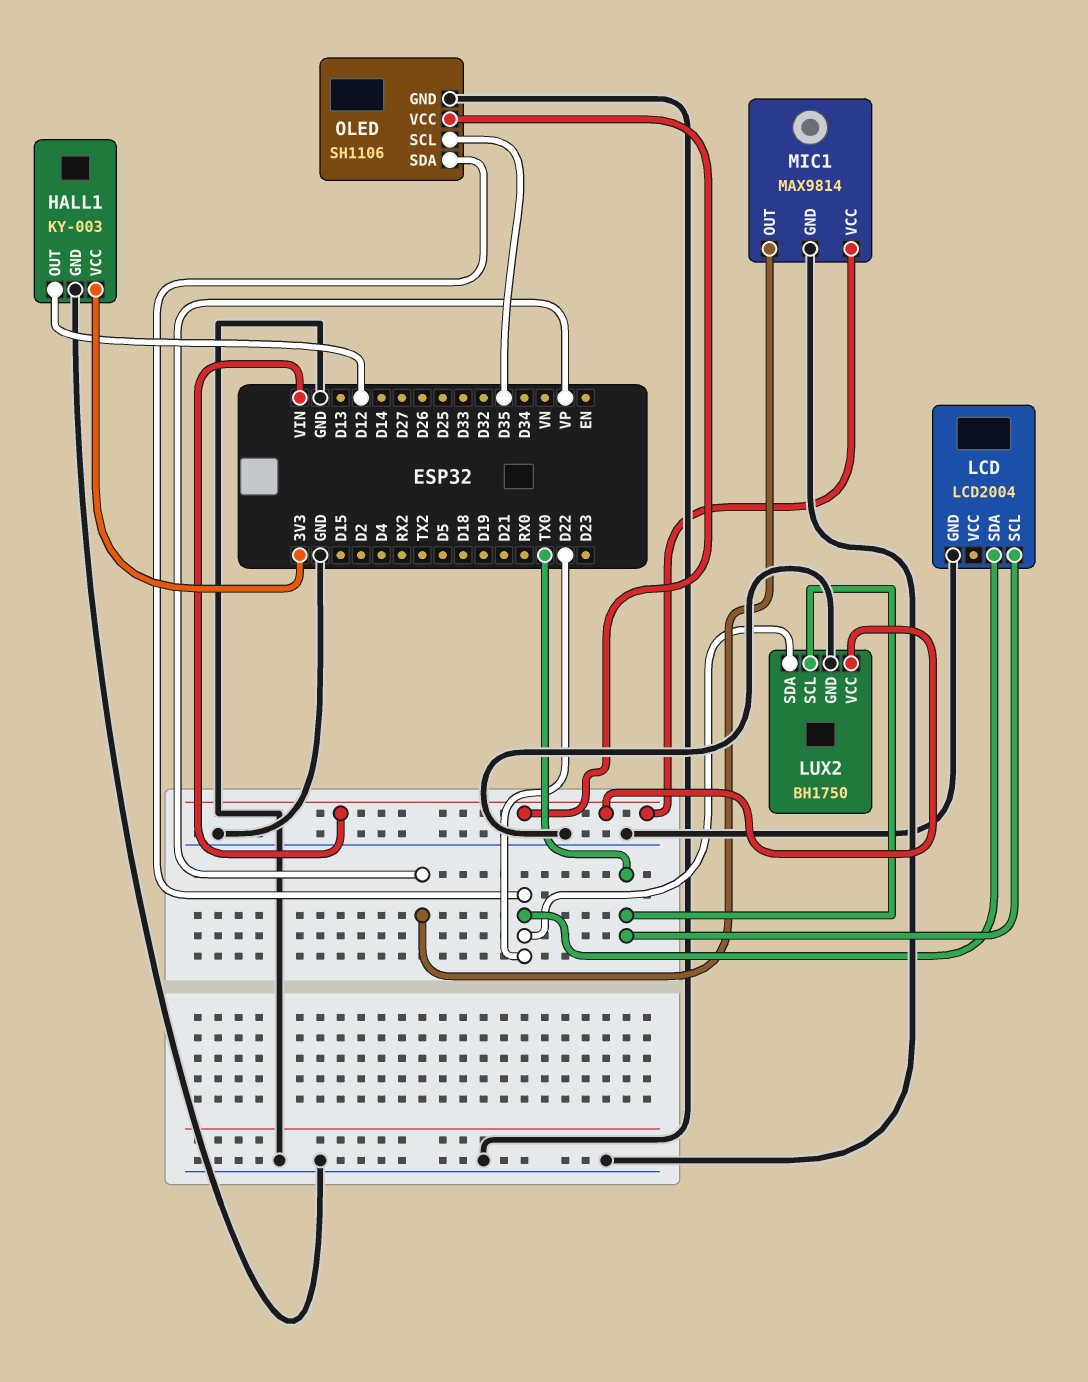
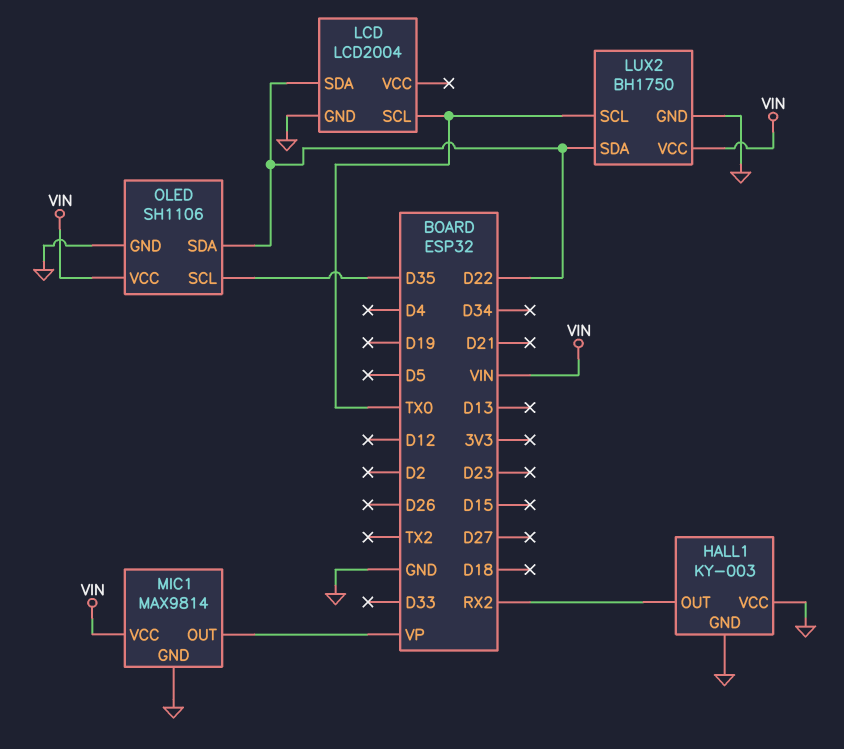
HALL1 pin OUT: D12 -> RX2
HALL1 pin VCC: 3V3 -> GND

